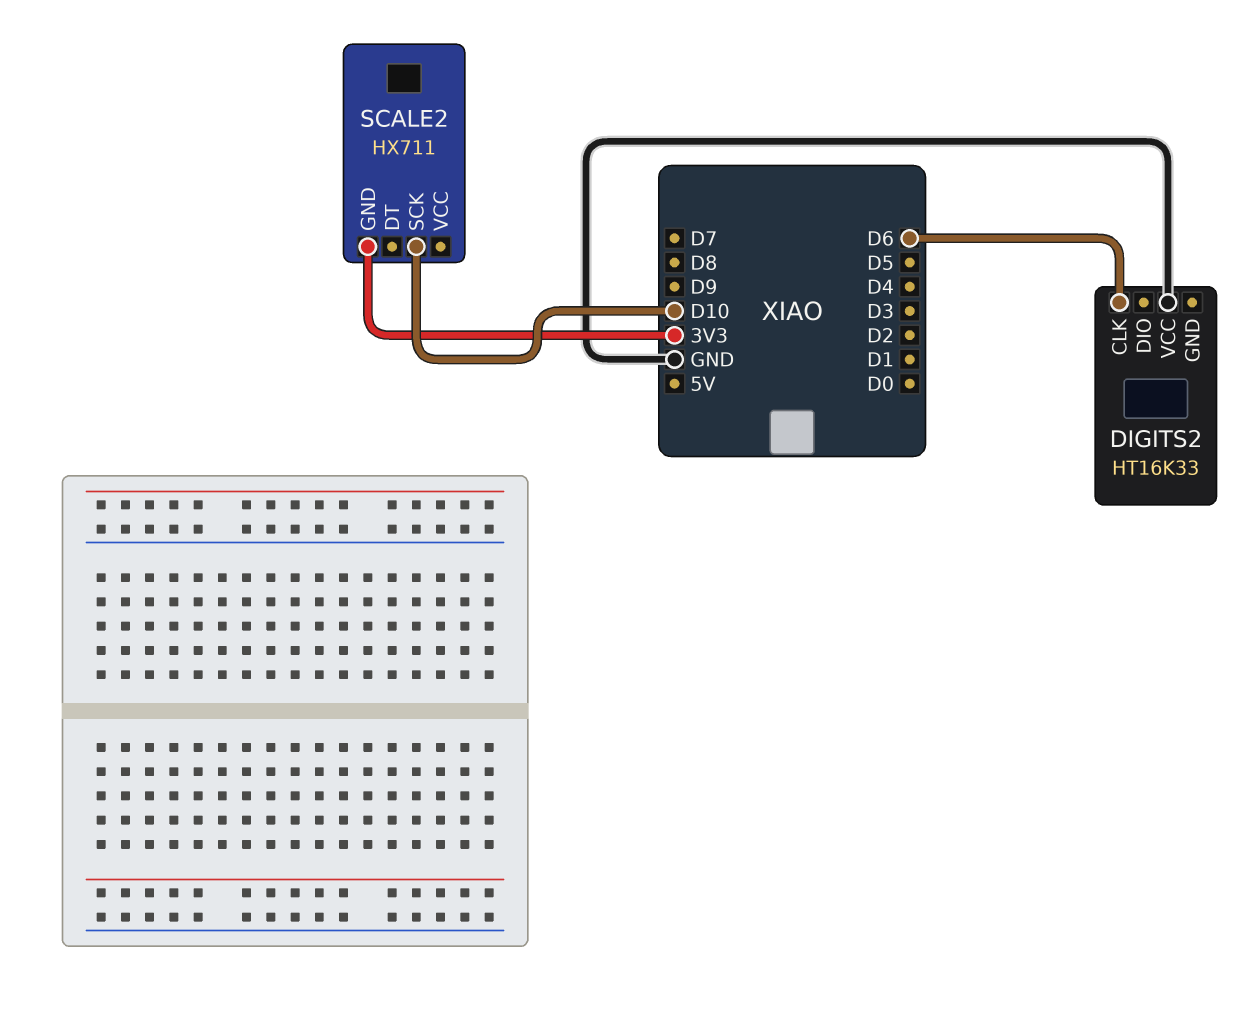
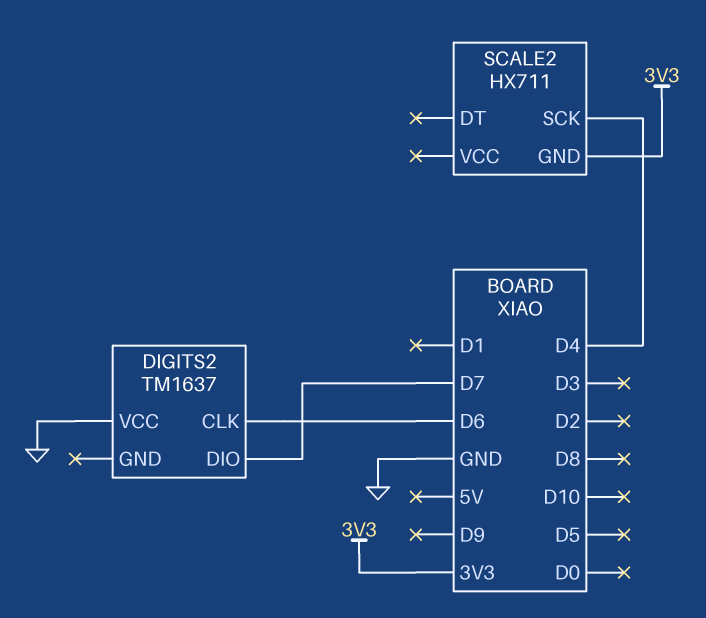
DIGITS2: HT16K33 -> TM1637
DIGITS2 pin DIO: none -> D7
SCALE2 pin SCK: D10 -> D4

